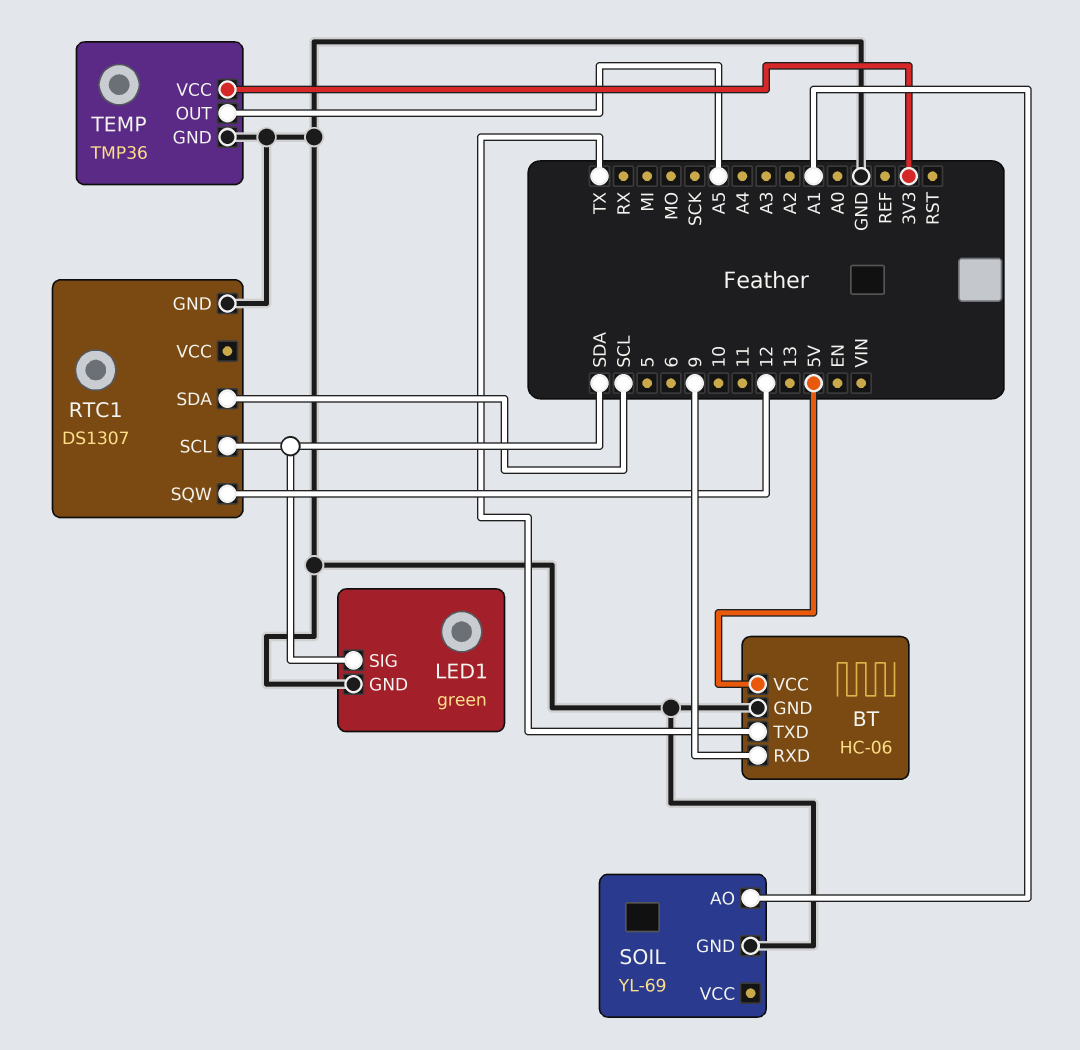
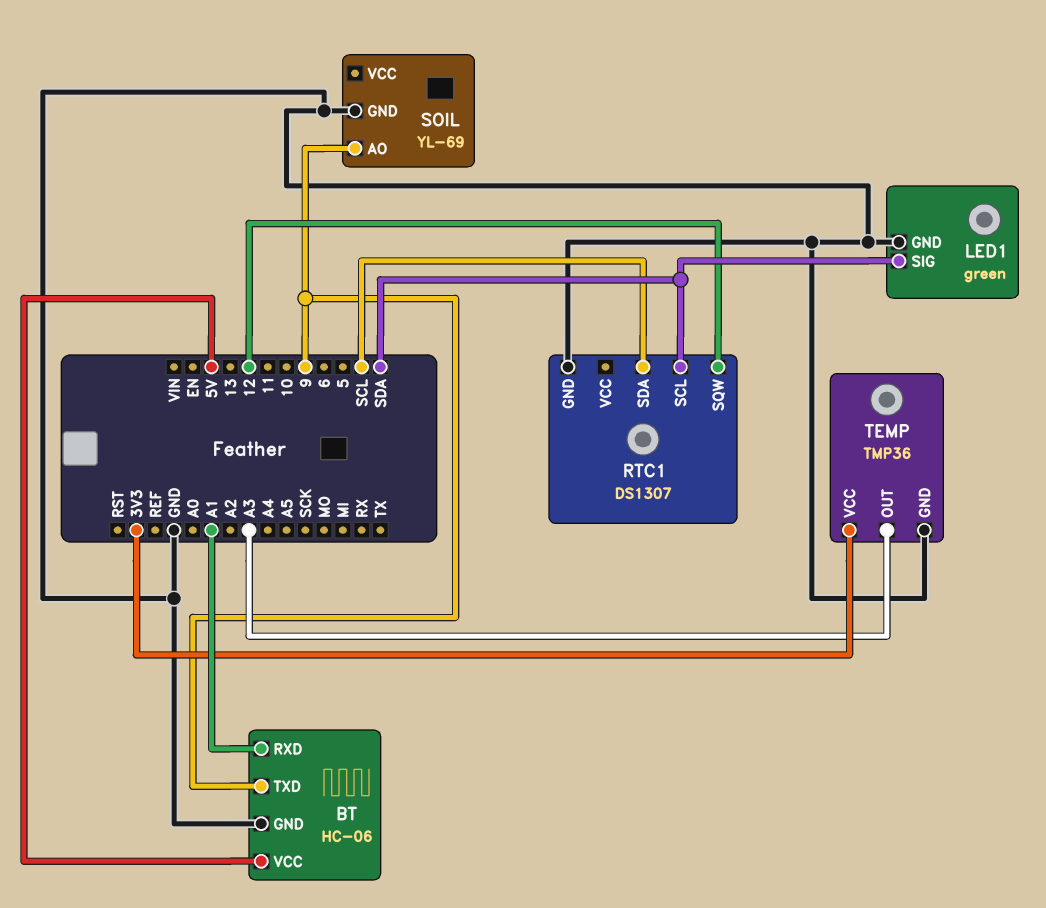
BT pin RXD: 9 -> A1
BT pin TXD: TX -> 9
SOIL pin AO: A1 -> 9
TEMP pin OUT: A5 -> A3

